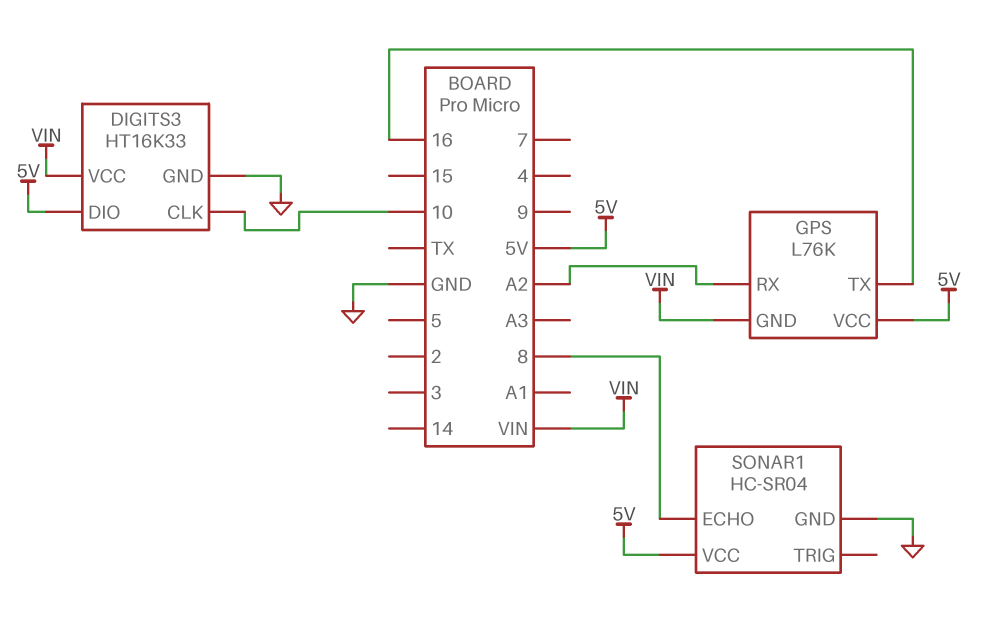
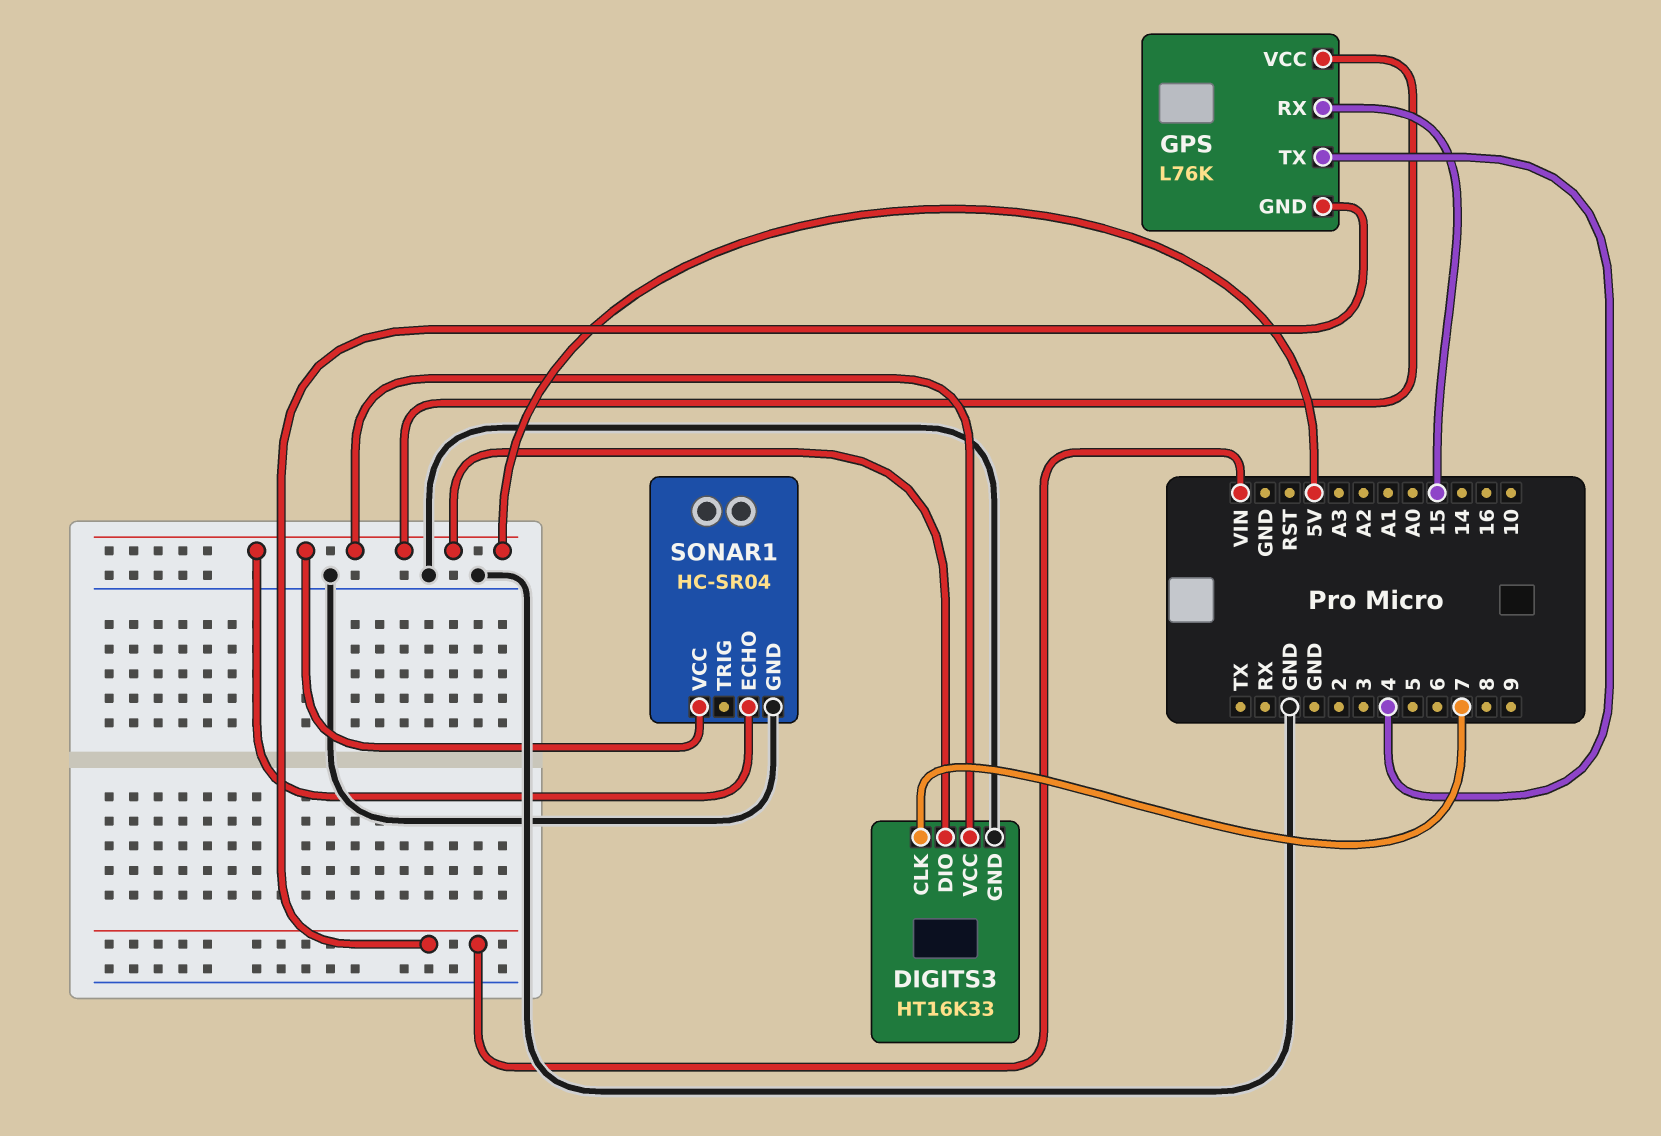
DIGITS3 pin CLK: 10 -> 7
DIGITS3 pin VCC: VIN -> 5V
GPS pin RX: A2 -> 15
GPS pin TX: 16 -> 4
SONAR1 pin ECHO: 8 -> 5V

